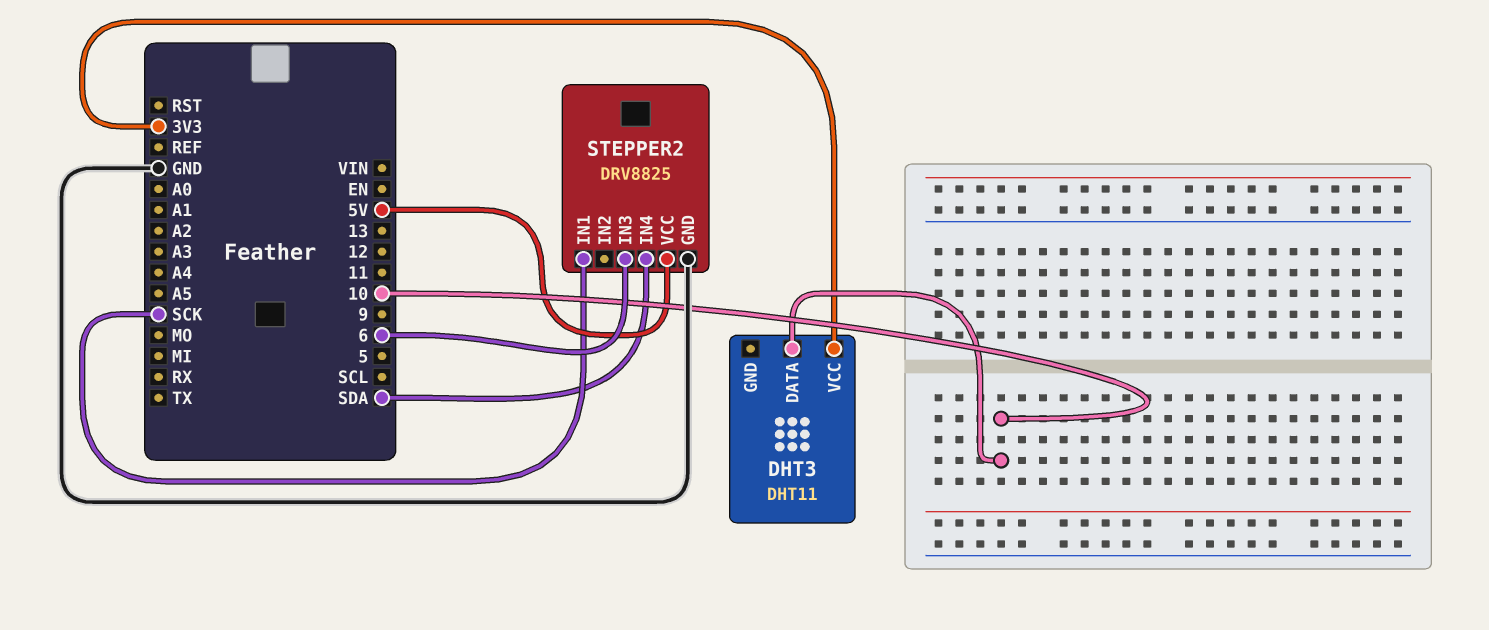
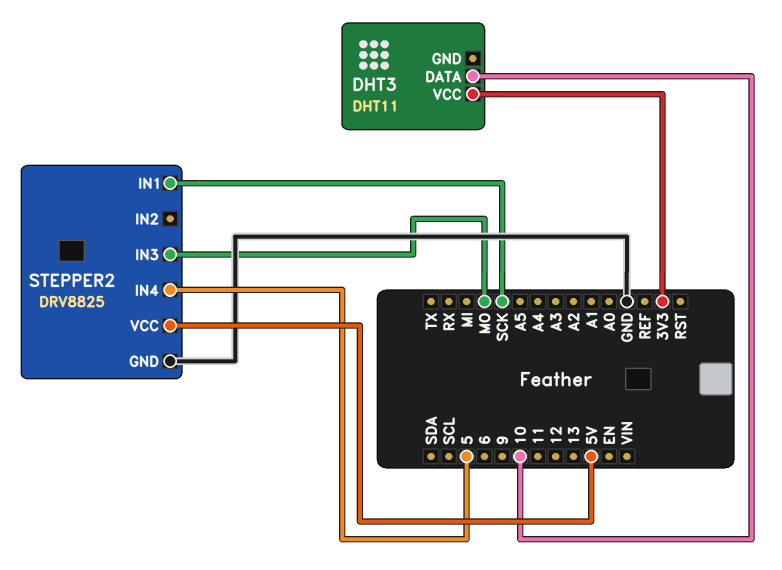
STEPPER2 pin IN3: 6 -> MO
STEPPER2 pin IN4: SDA -> 5

